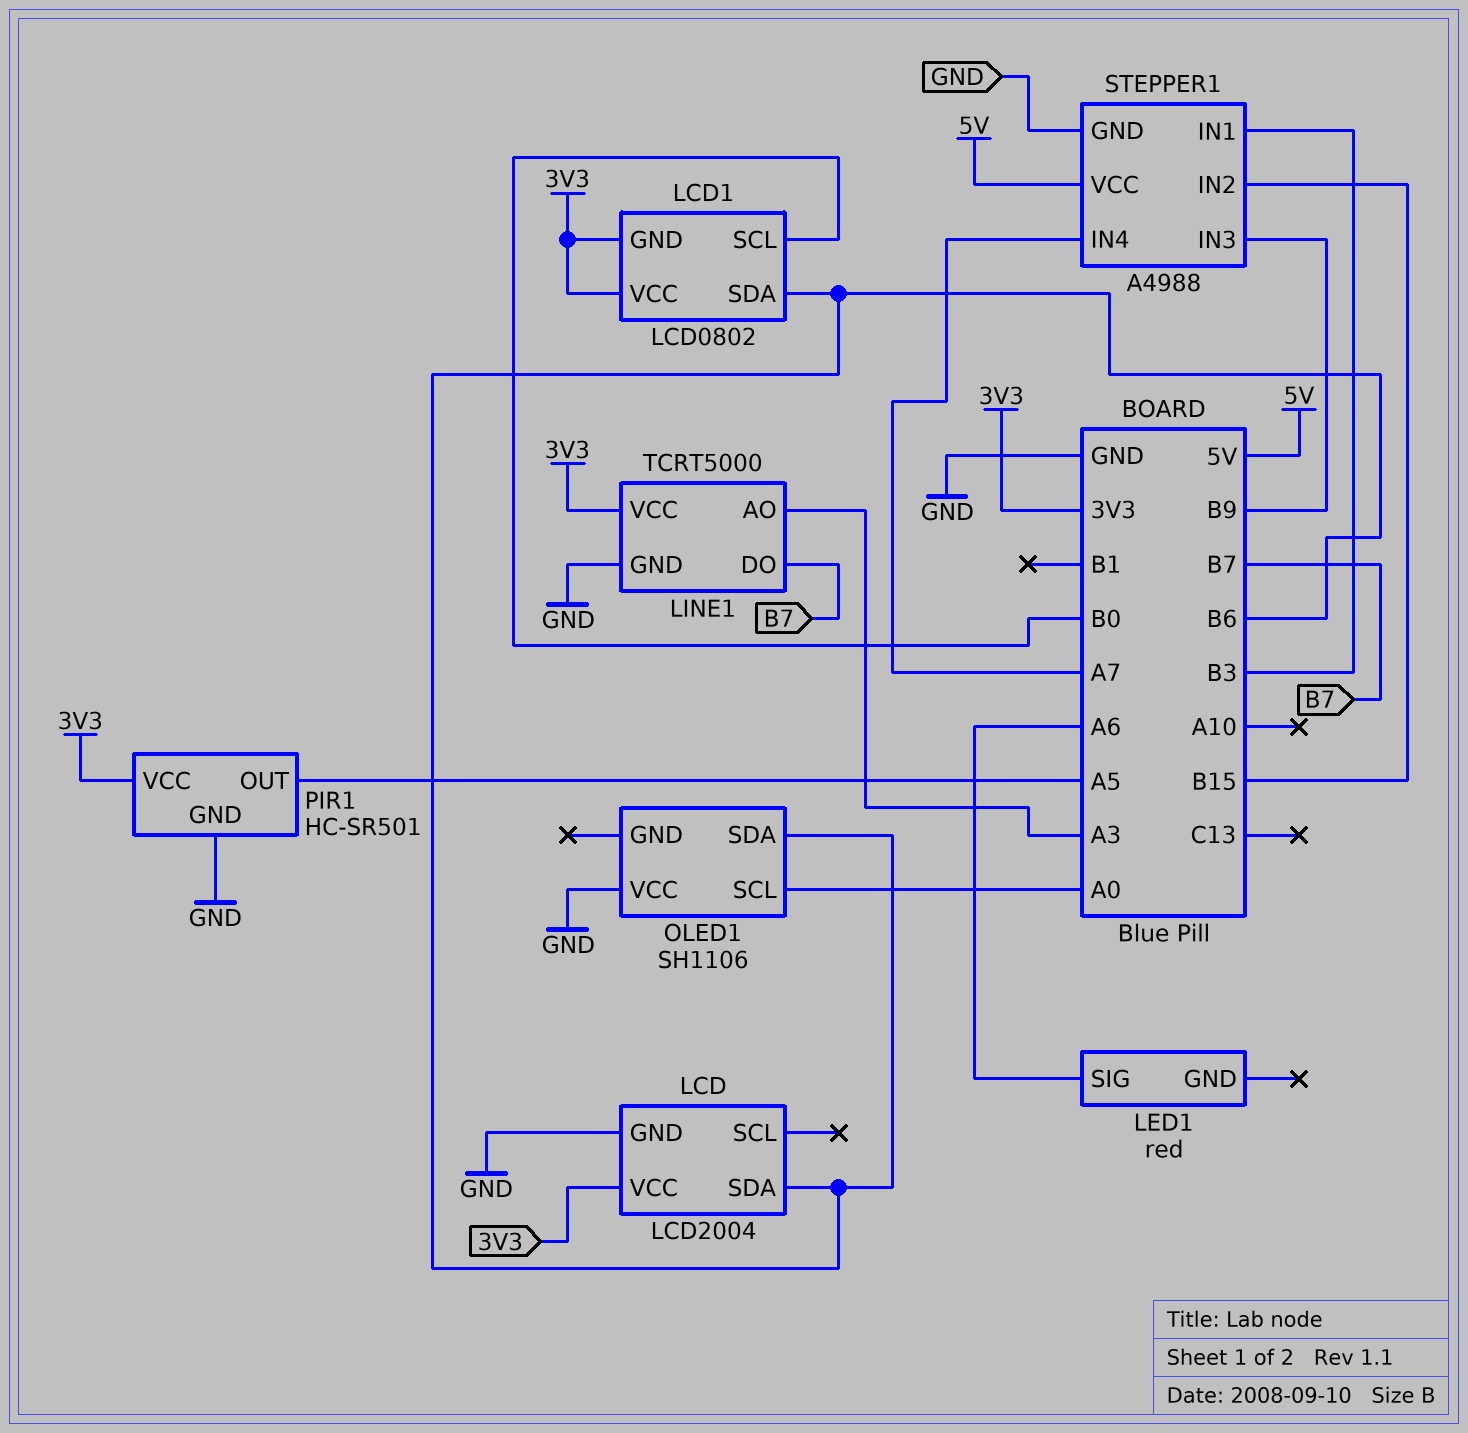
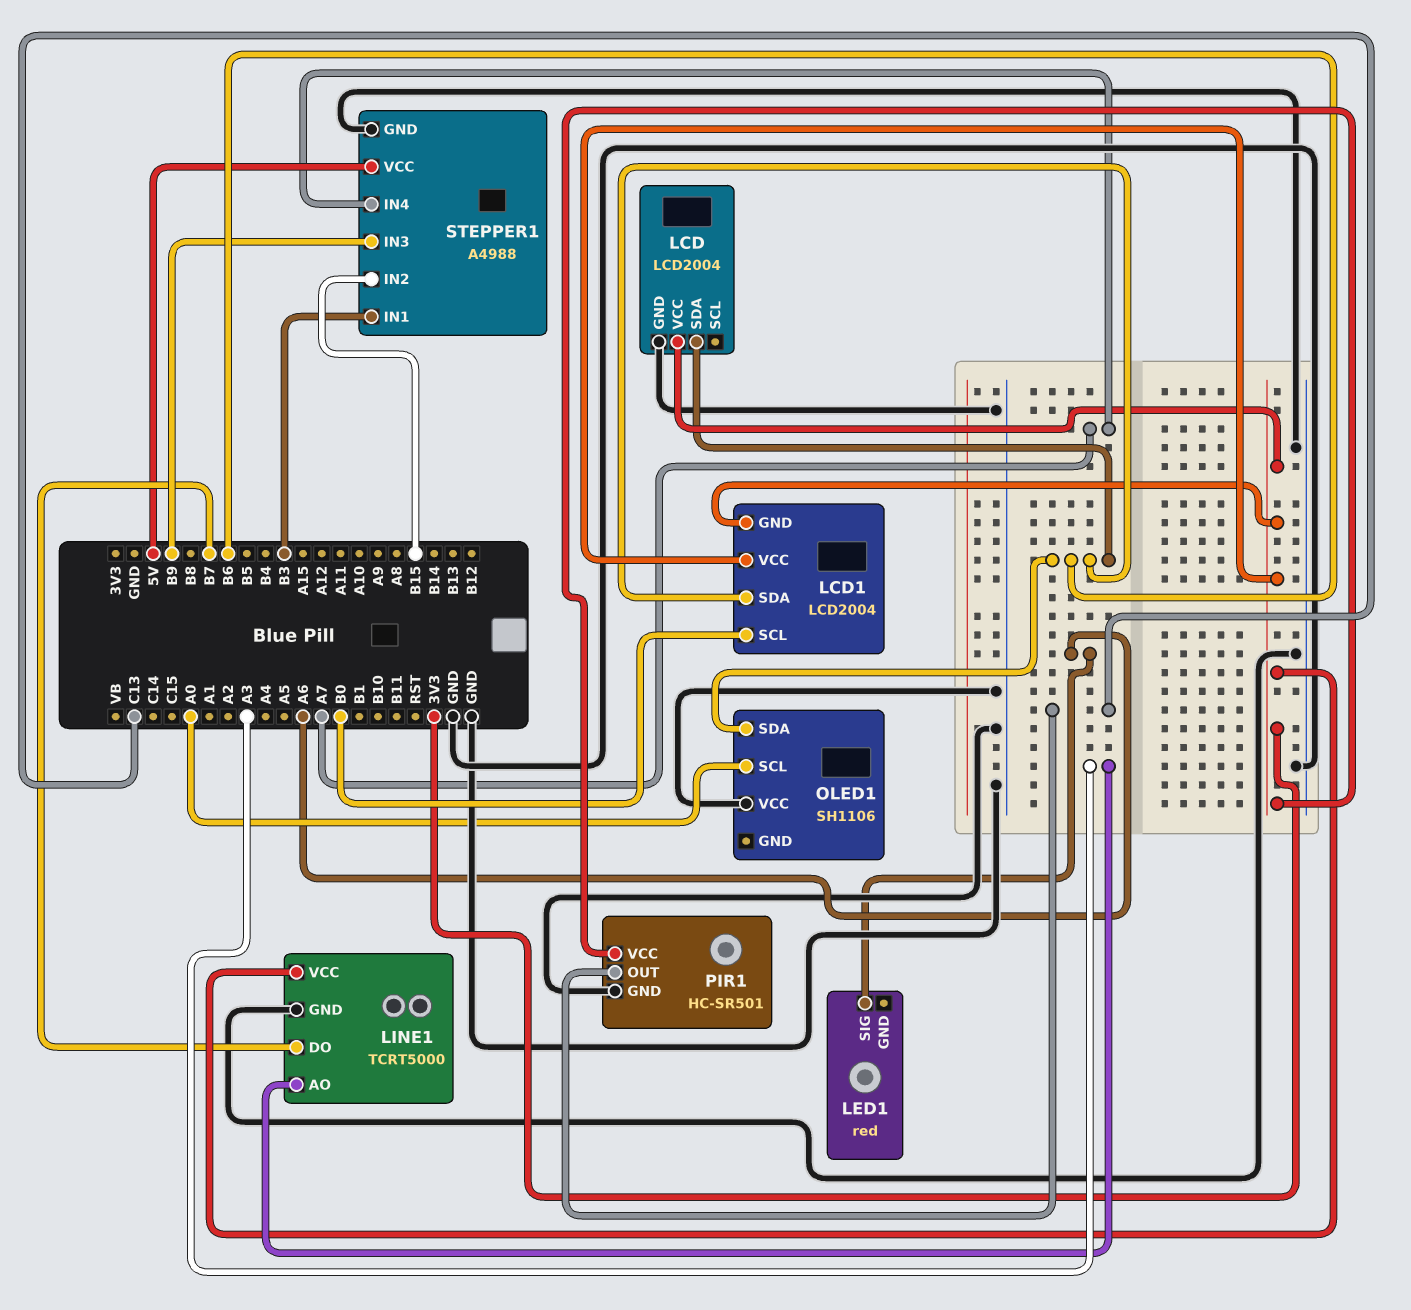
LCD1: LCD0802 -> LCD2004
PIR1 pin OUT: A5 -> C13

